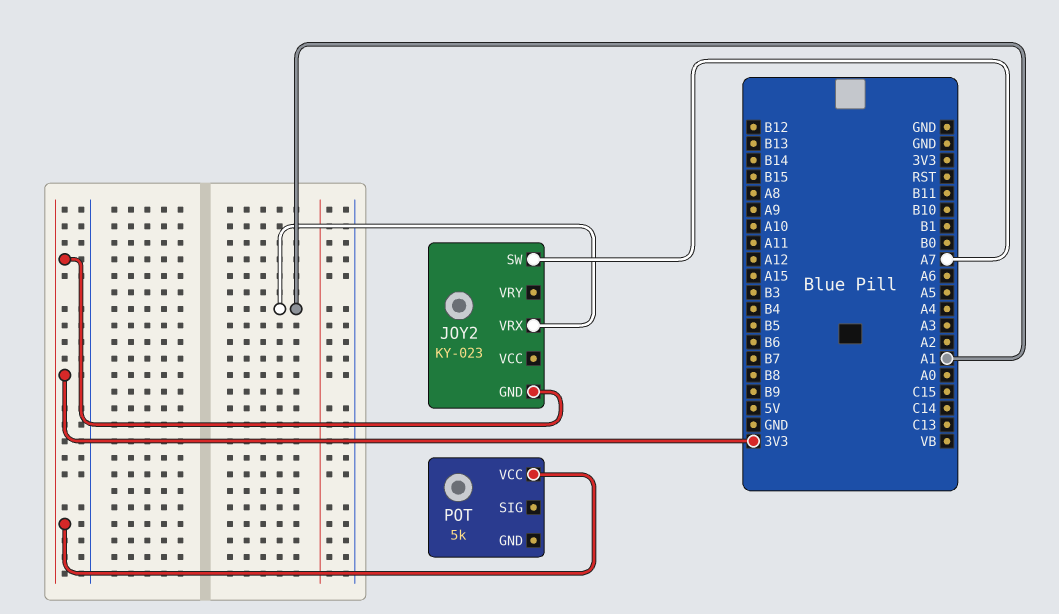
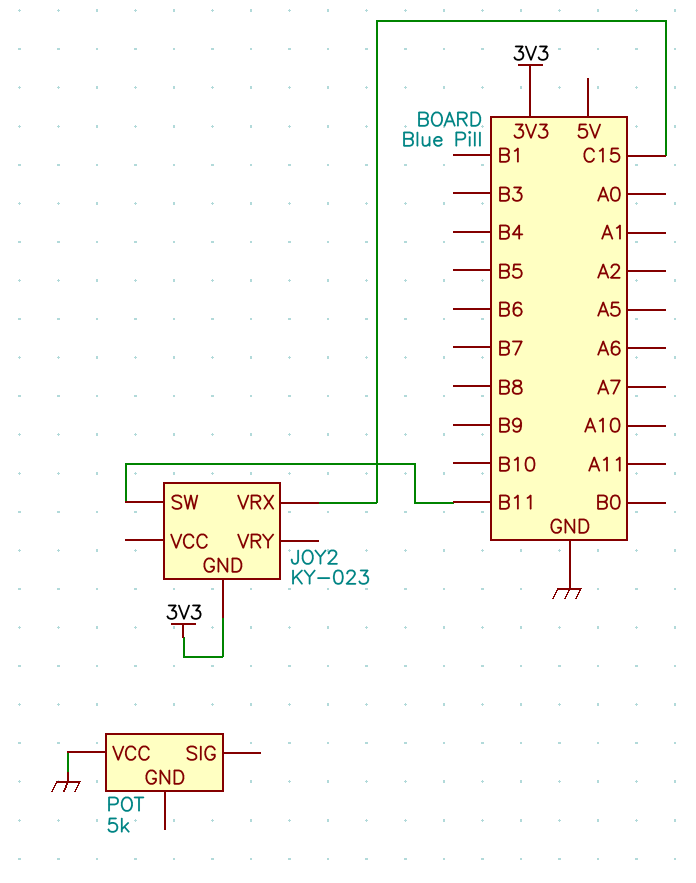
JOY2 pin SW: A7 -> B11
JOY2 pin VRX: A1 -> C15
POT pin VCC: 3V3 -> GND

